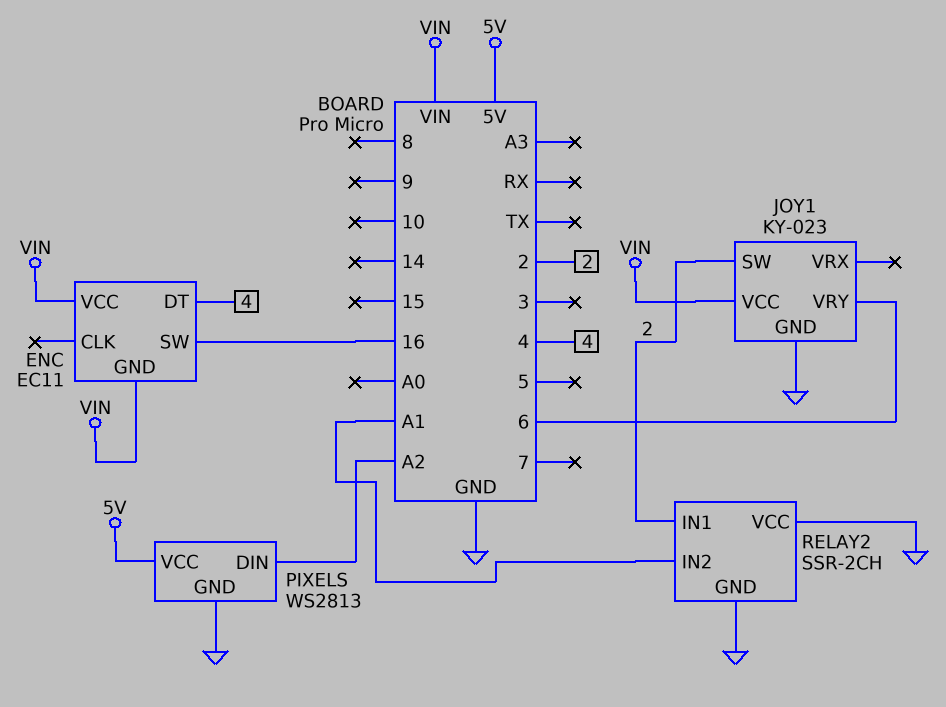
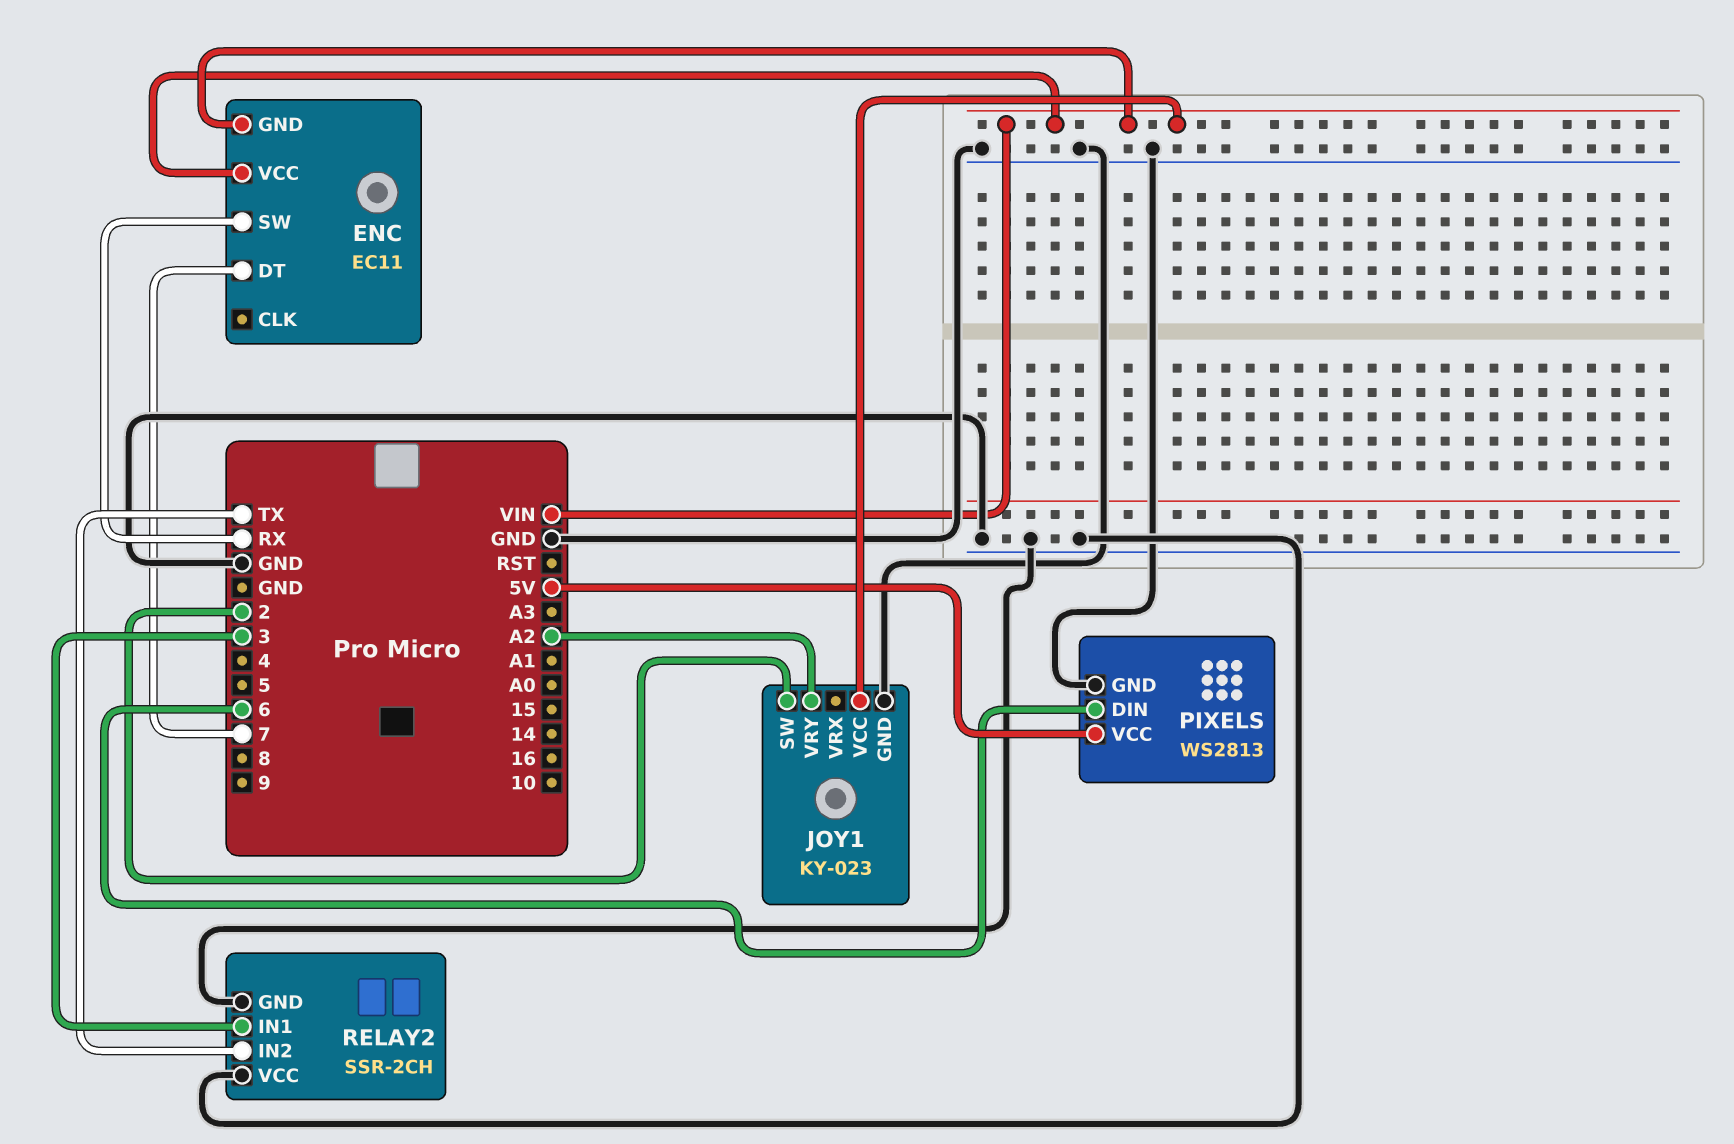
ENC pin DT: 4 -> 7
ENC pin SW: 16 -> RX
JOY1 pin VRY: 6 -> A2
PIXELS pin DIN: A2 -> 6
RELAY2 pin IN1: 2 -> 3
RELAY2 pin IN2: A1 -> TX

